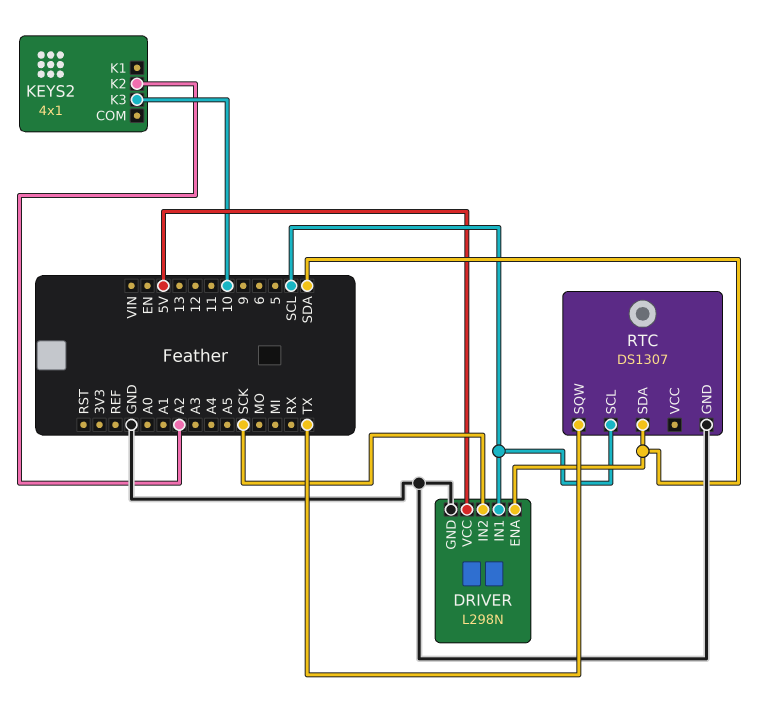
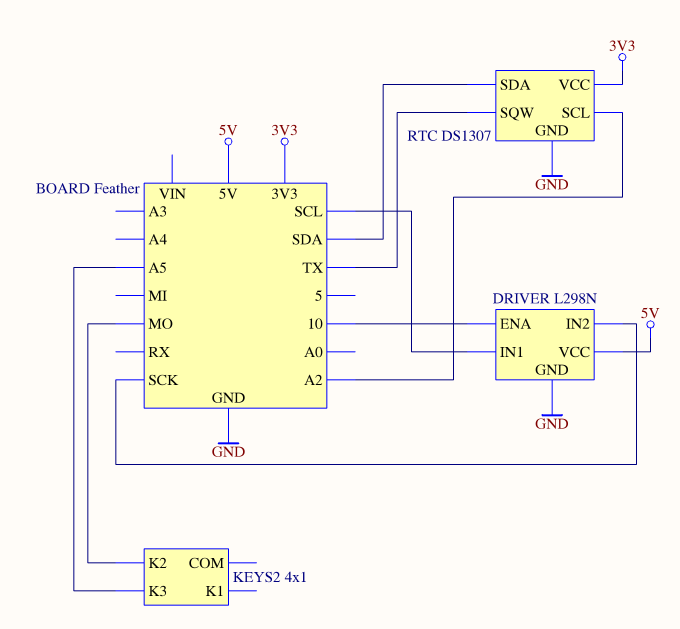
DRIVER pin ENA: SDA -> 10
KEYS2 pin K2: A2 -> MO
KEYS2 pin K3: 10 -> A5
RTC pin SCL: SCL -> A2
RTC pin VCC: none -> 3V3

